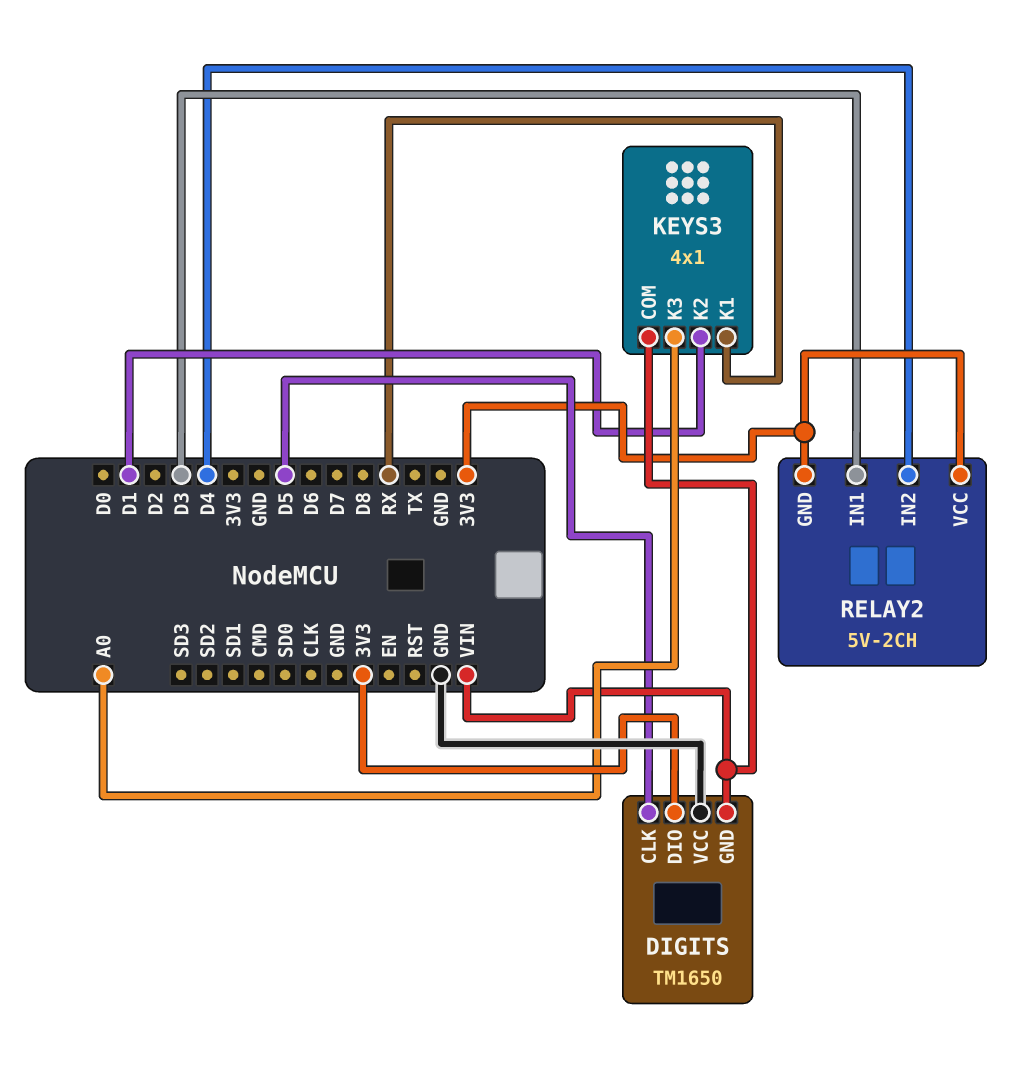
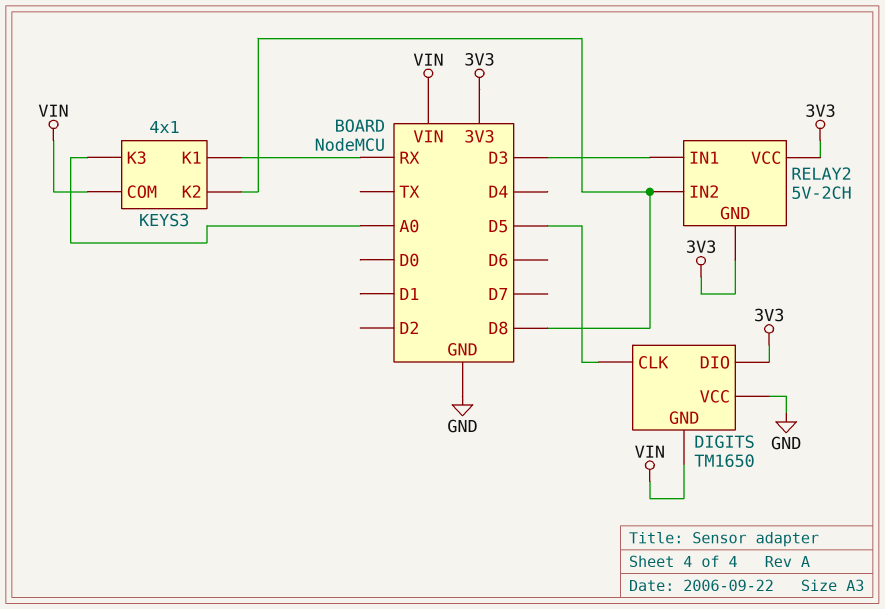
KEYS3 pin K2: D1 -> D8
RELAY2 pin IN2: D4 -> D8

